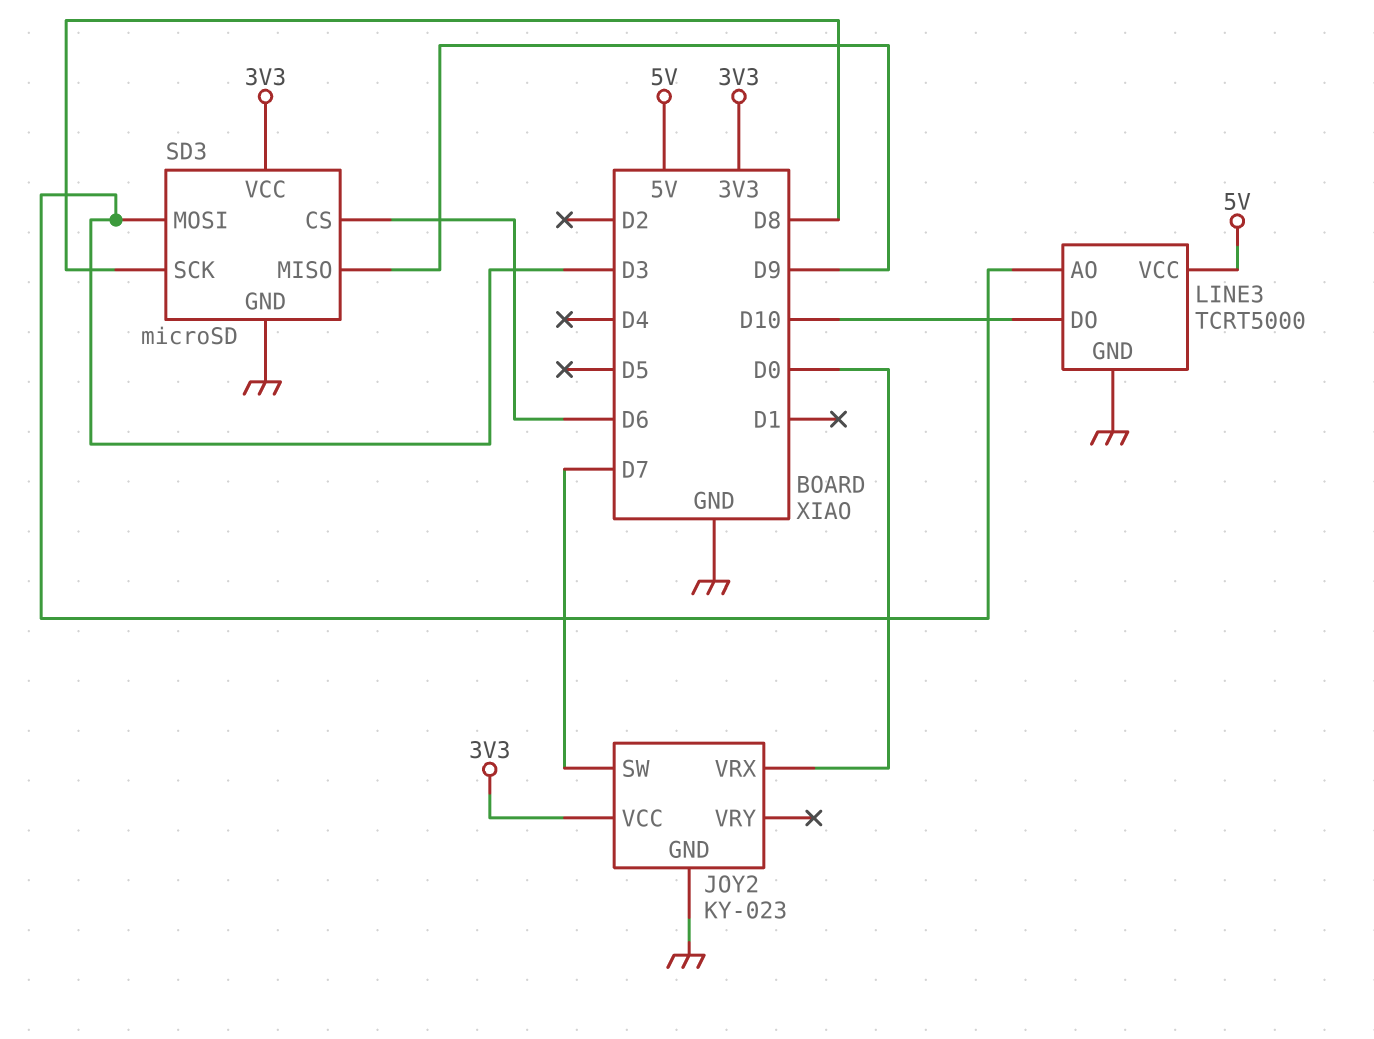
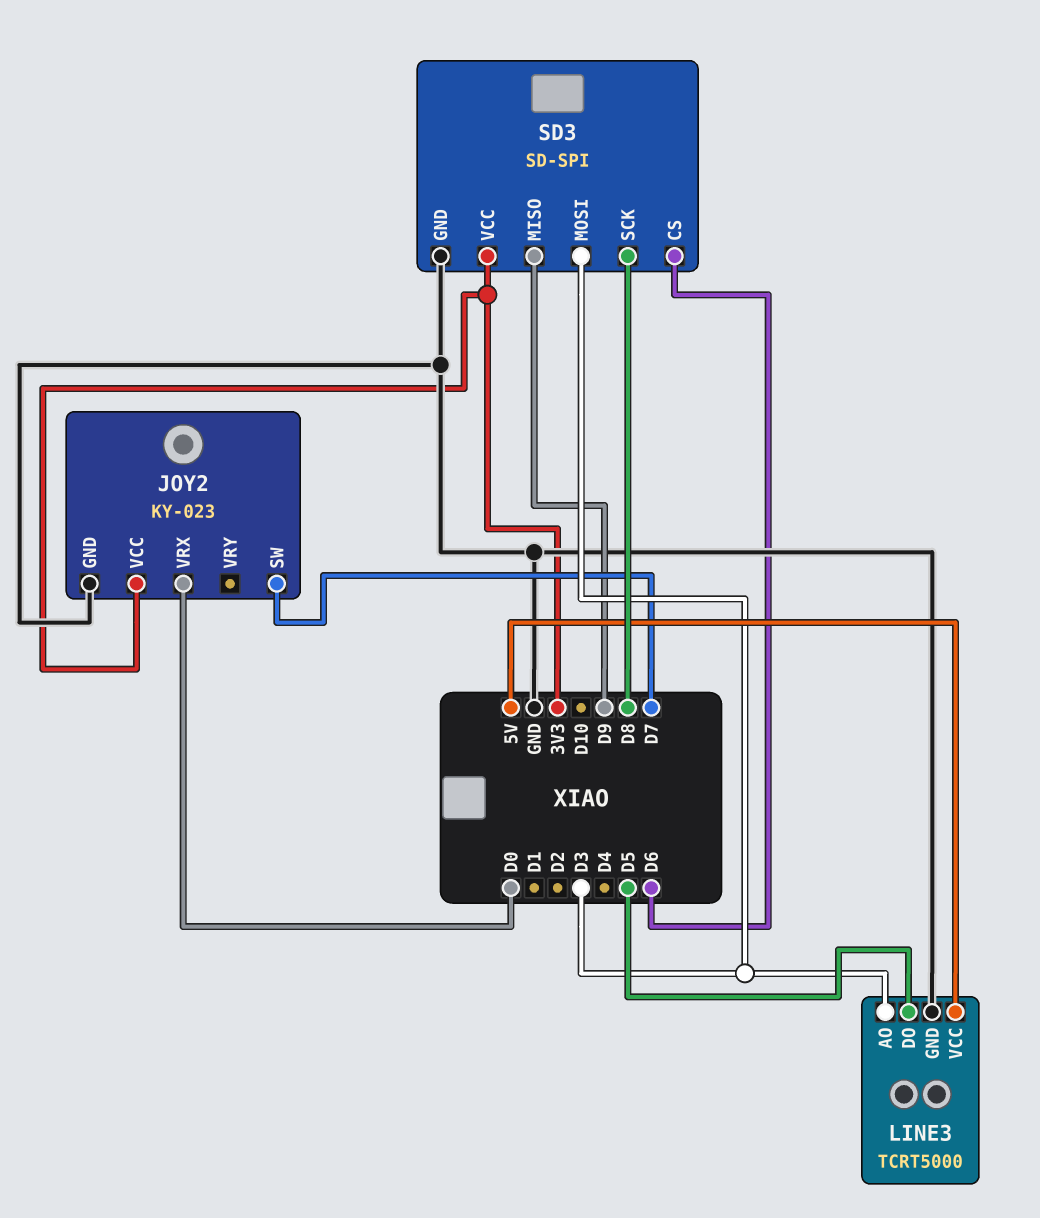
LINE3 pin DO: D10 -> D5
SD3: microSD -> SD-SPI

